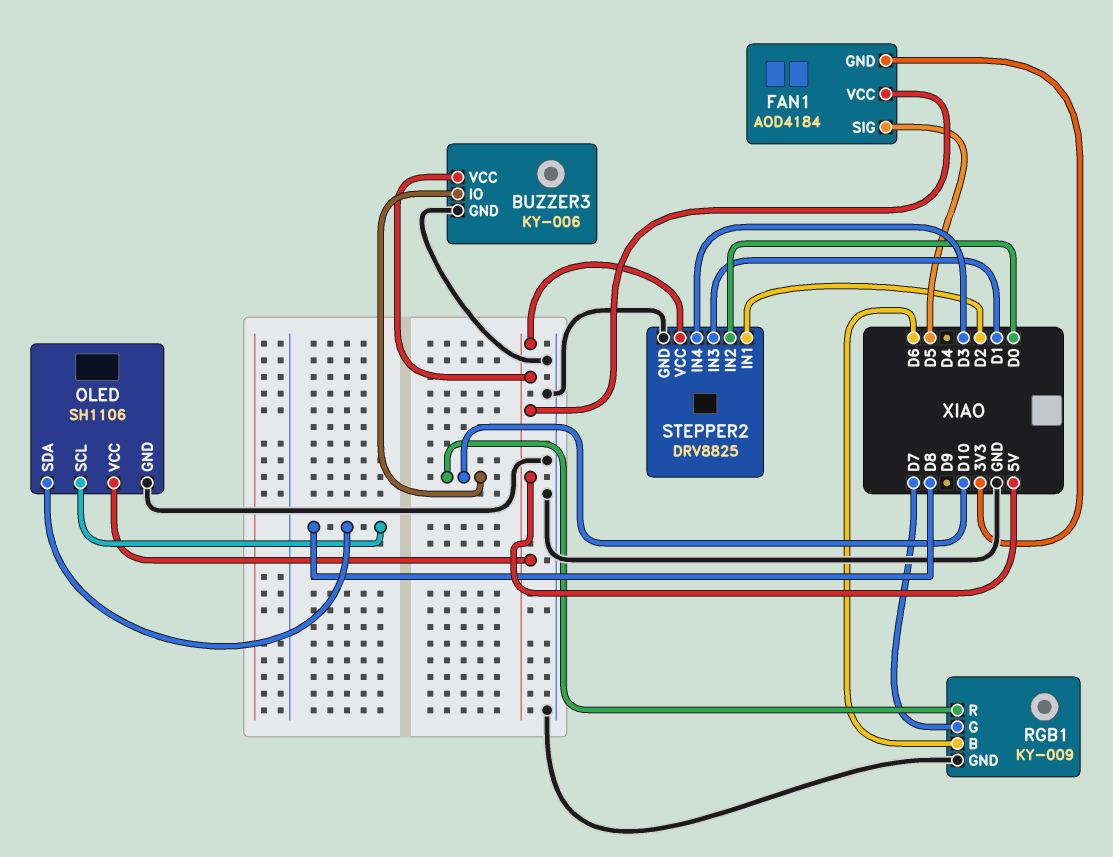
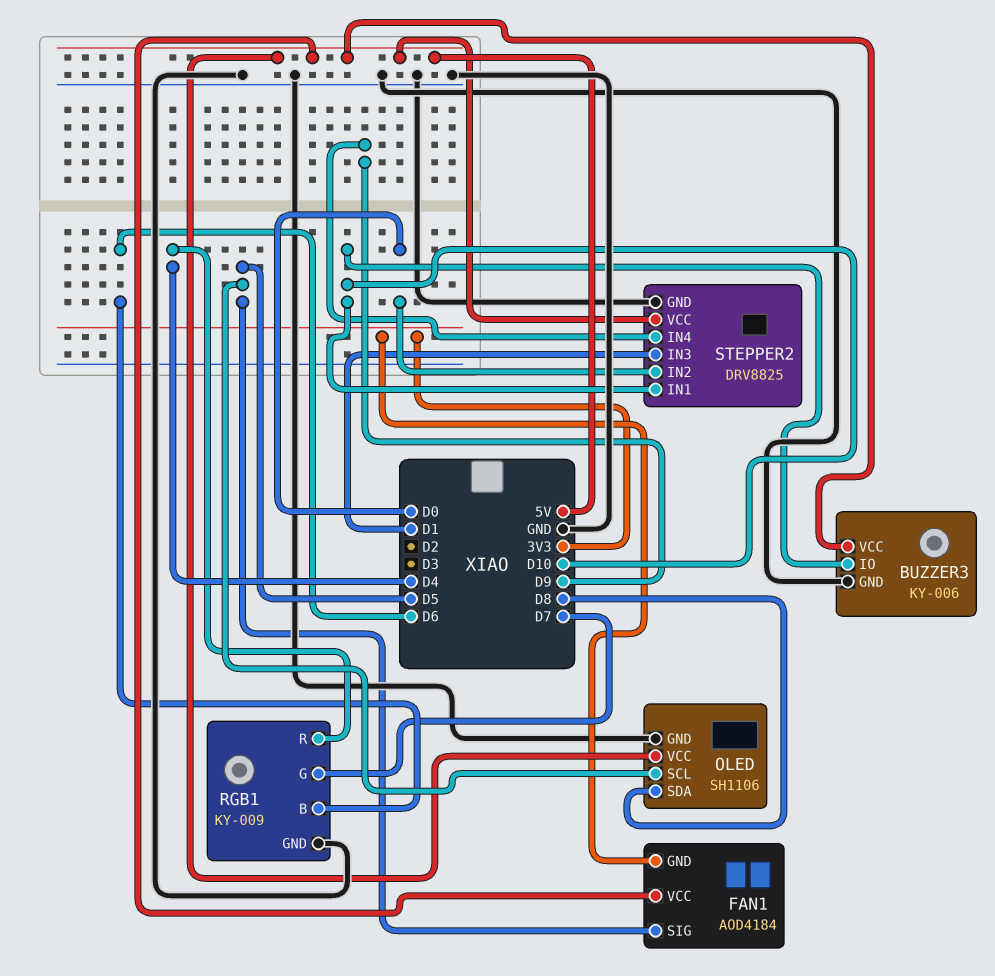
OLED pin SCL: D8 -> D5
RGB1 pin R: D10 -> D4
STEPPER2 pin IN1: D2 -> D10
STEPPER2 pin IN4: D3 -> D9

